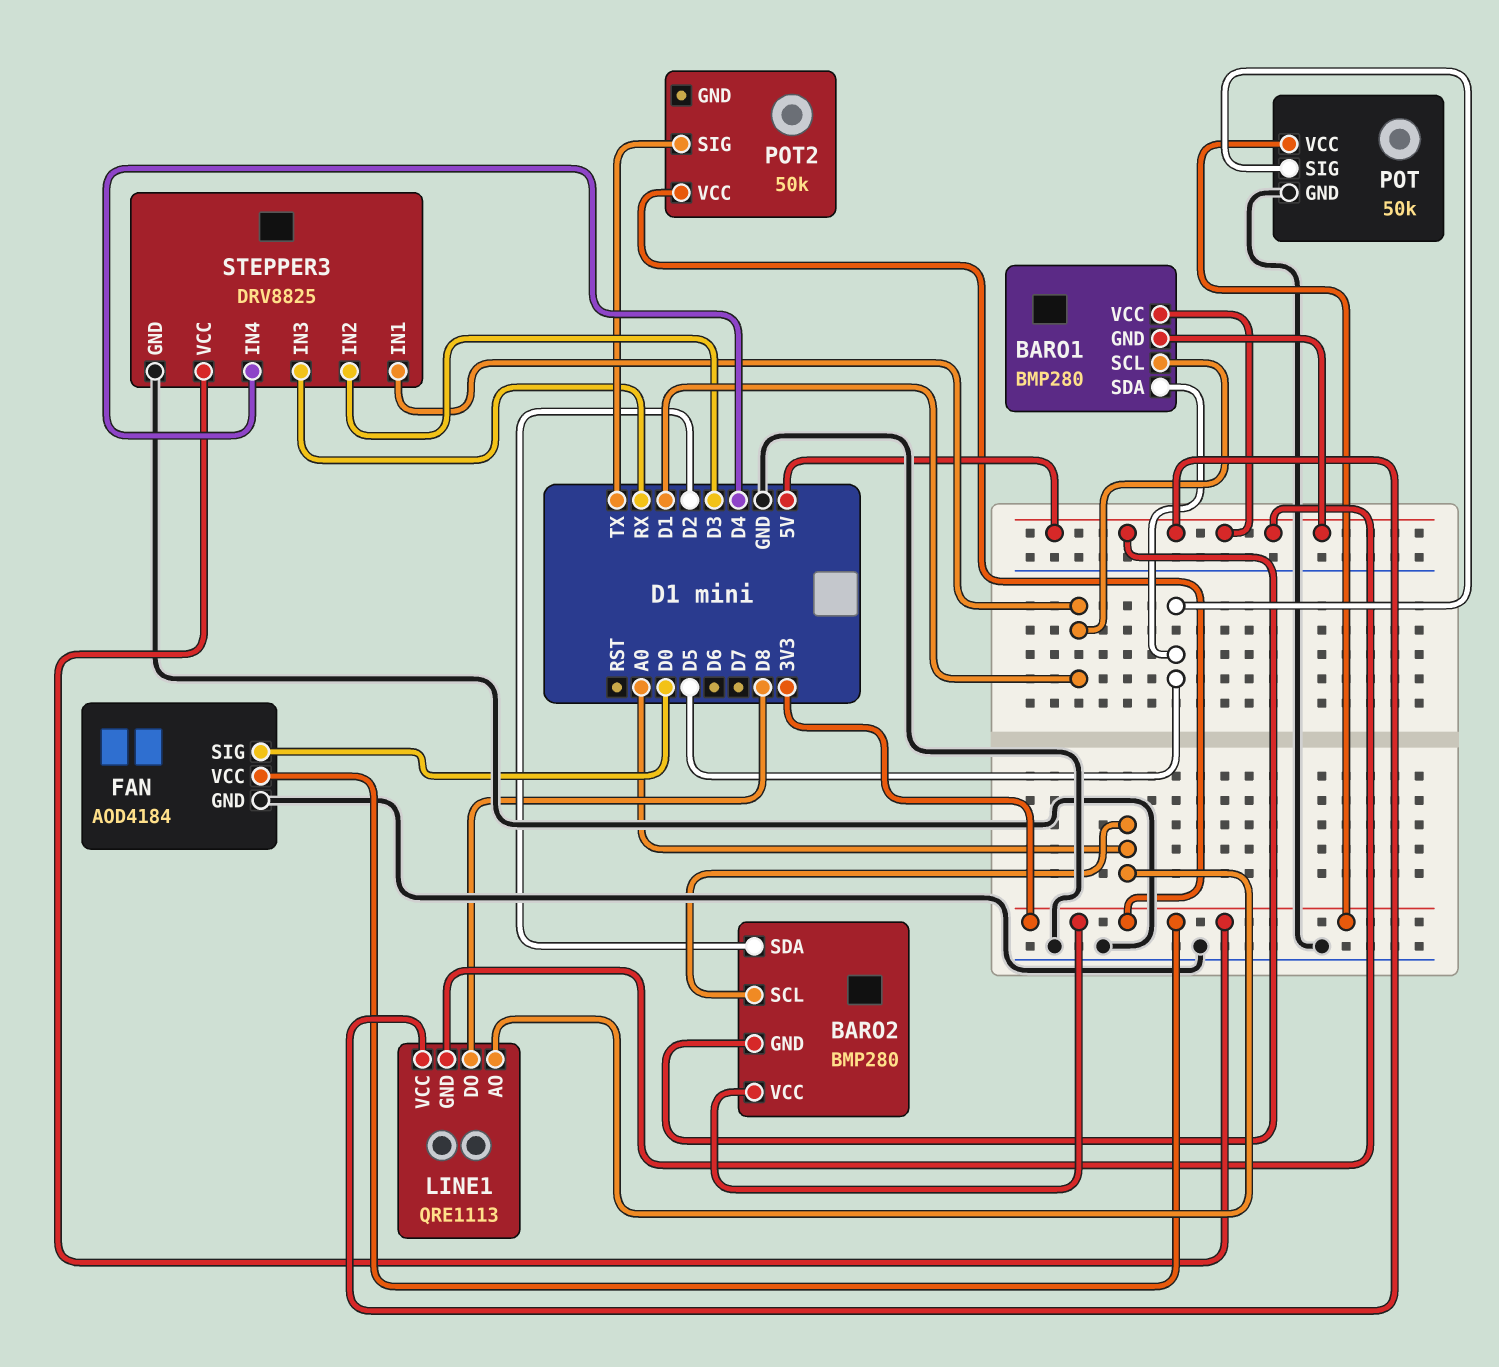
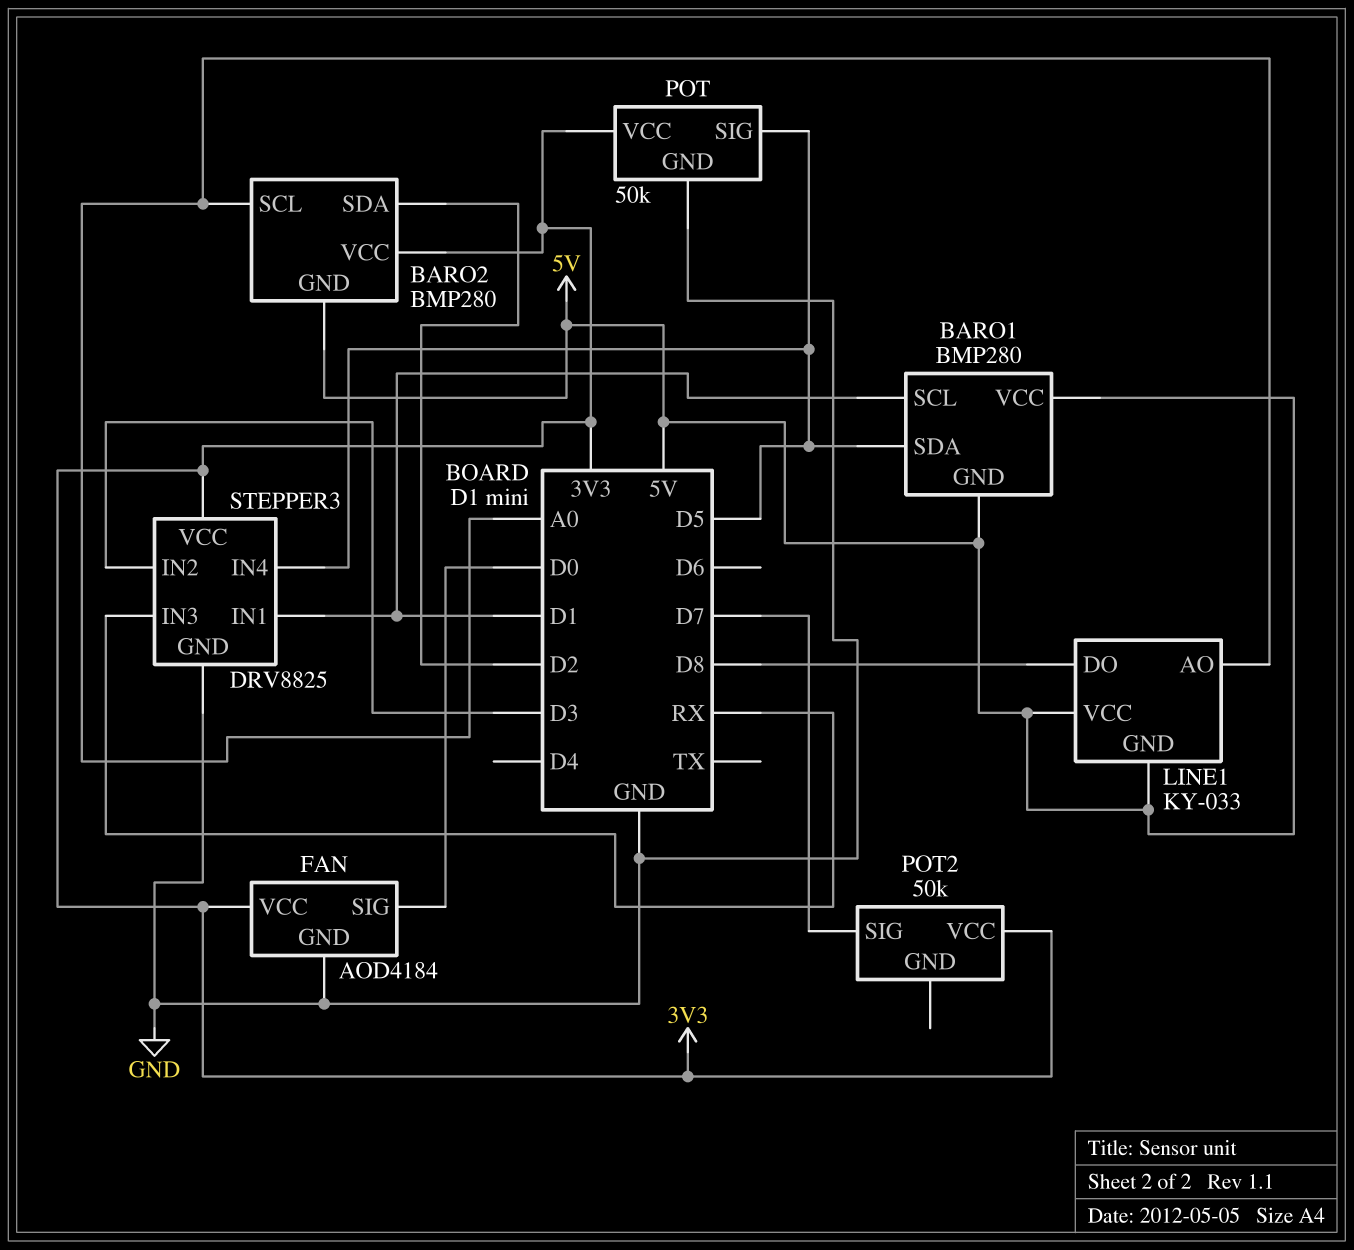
LINE1: QRE1113 -> KY-033
POT2 pin SIG: TX -> D7
STEPPER3 pin IN4: D4 -> D5

